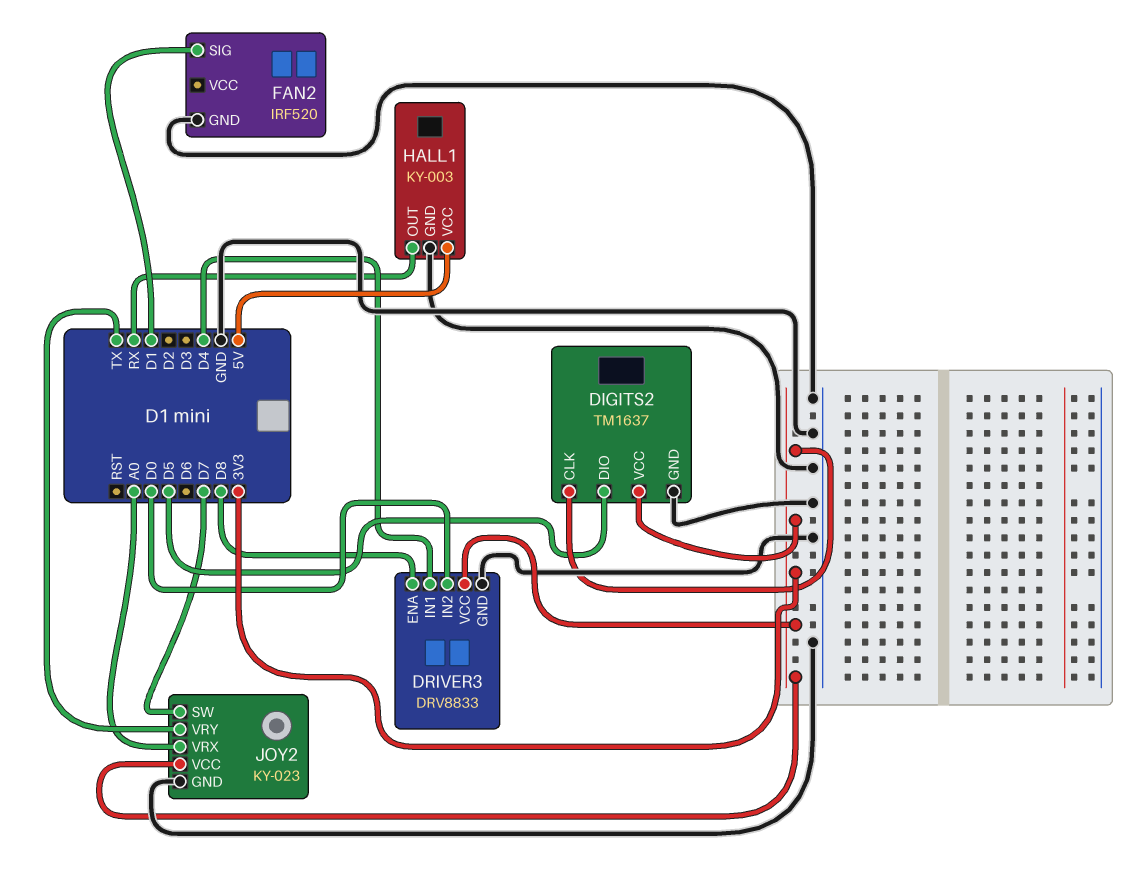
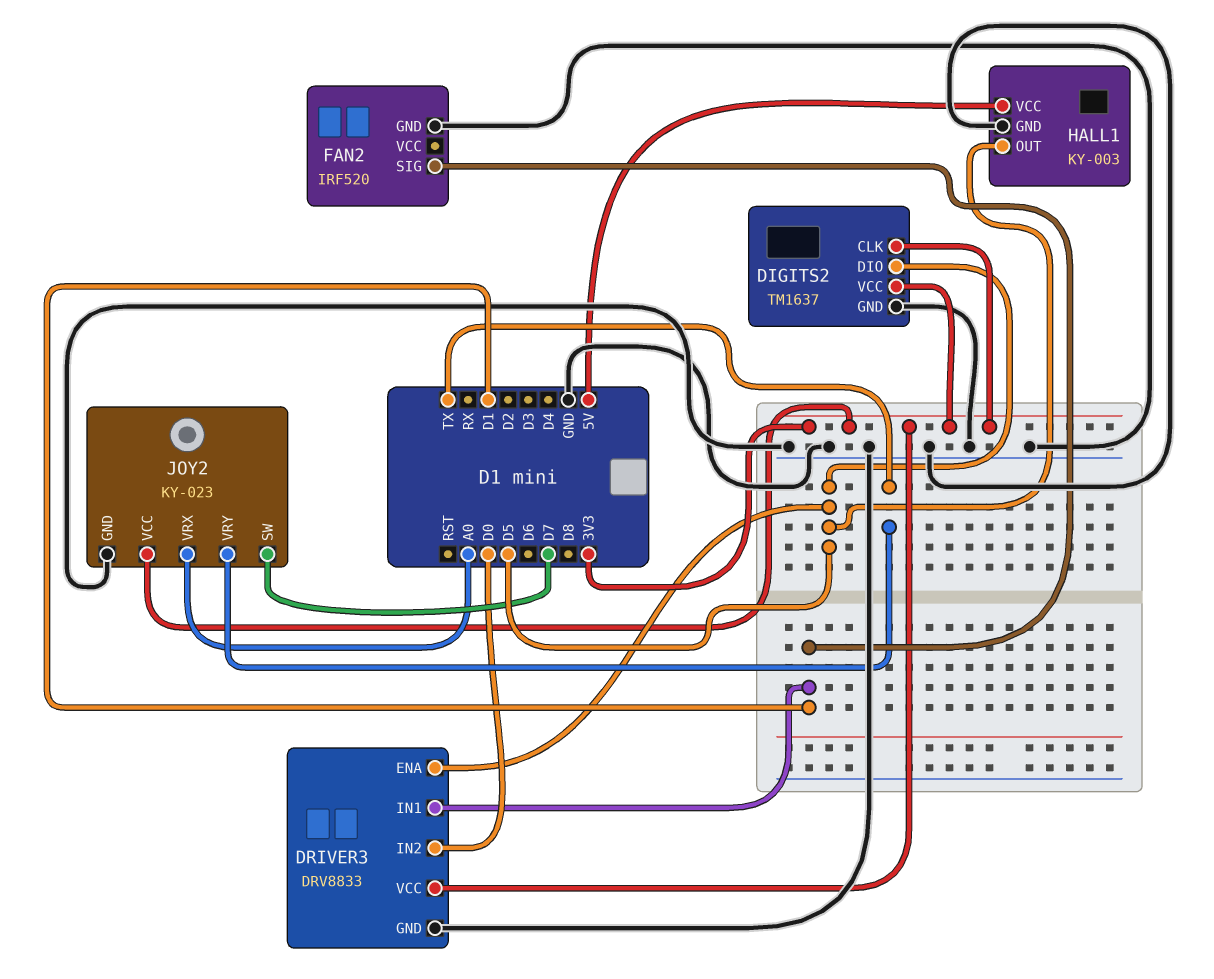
DRIVER3 pin ENA: D8 -> D5
DRIVER3 pin IN1: D4 -> D1
HALL1 pin OUT: RX -> D5

